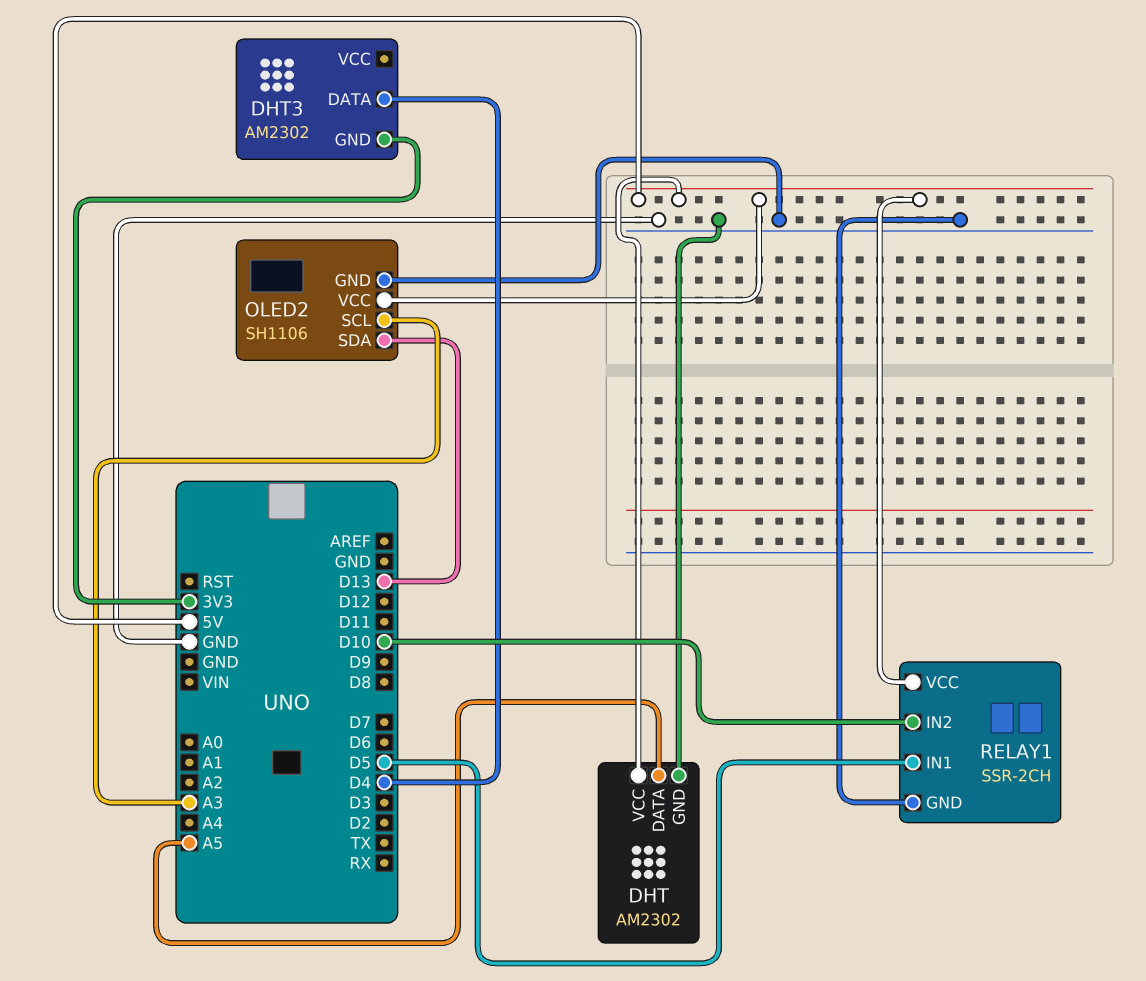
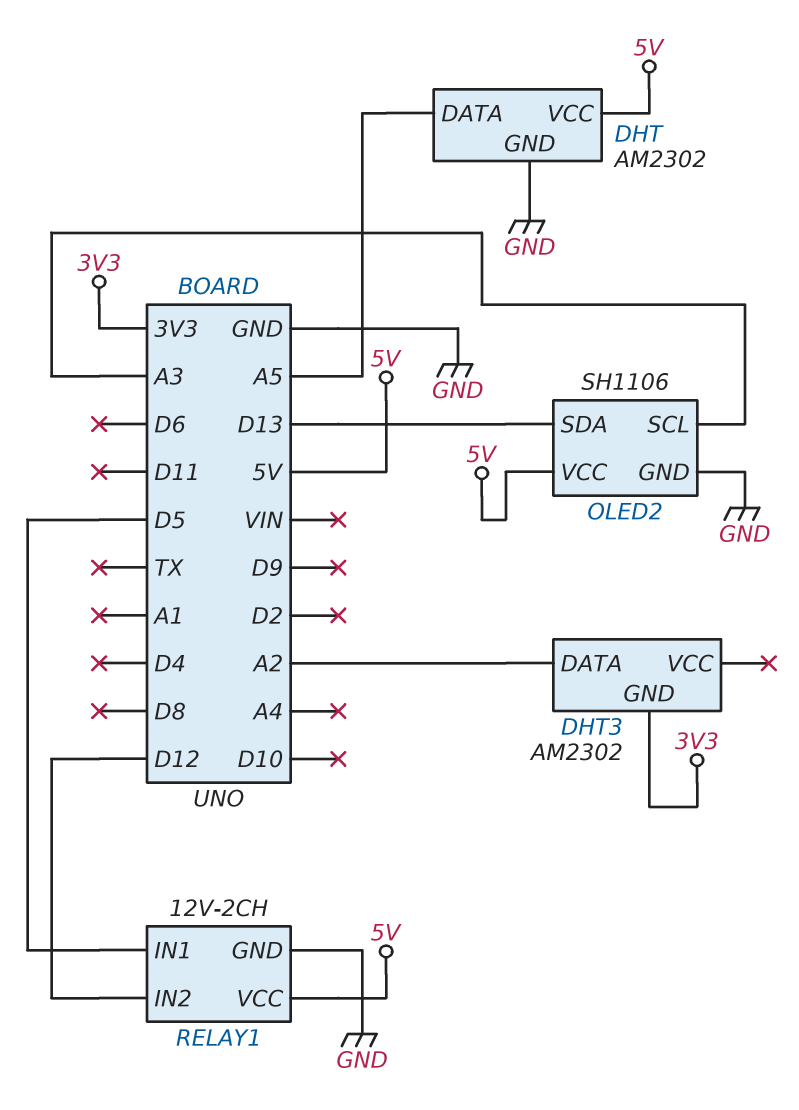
DHT3 pin DATA: D4 -> A2
RELAY1: SSR-2CH -> 12V-2CH
RELAY1 pin IN2: D10 -> D12

